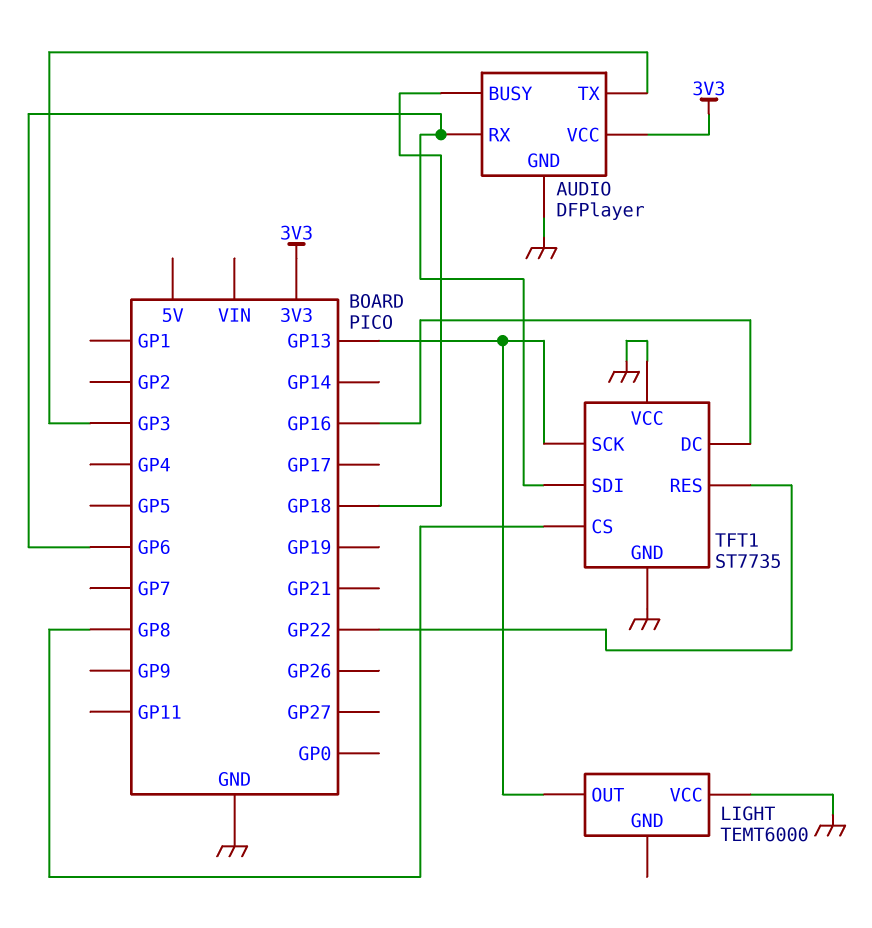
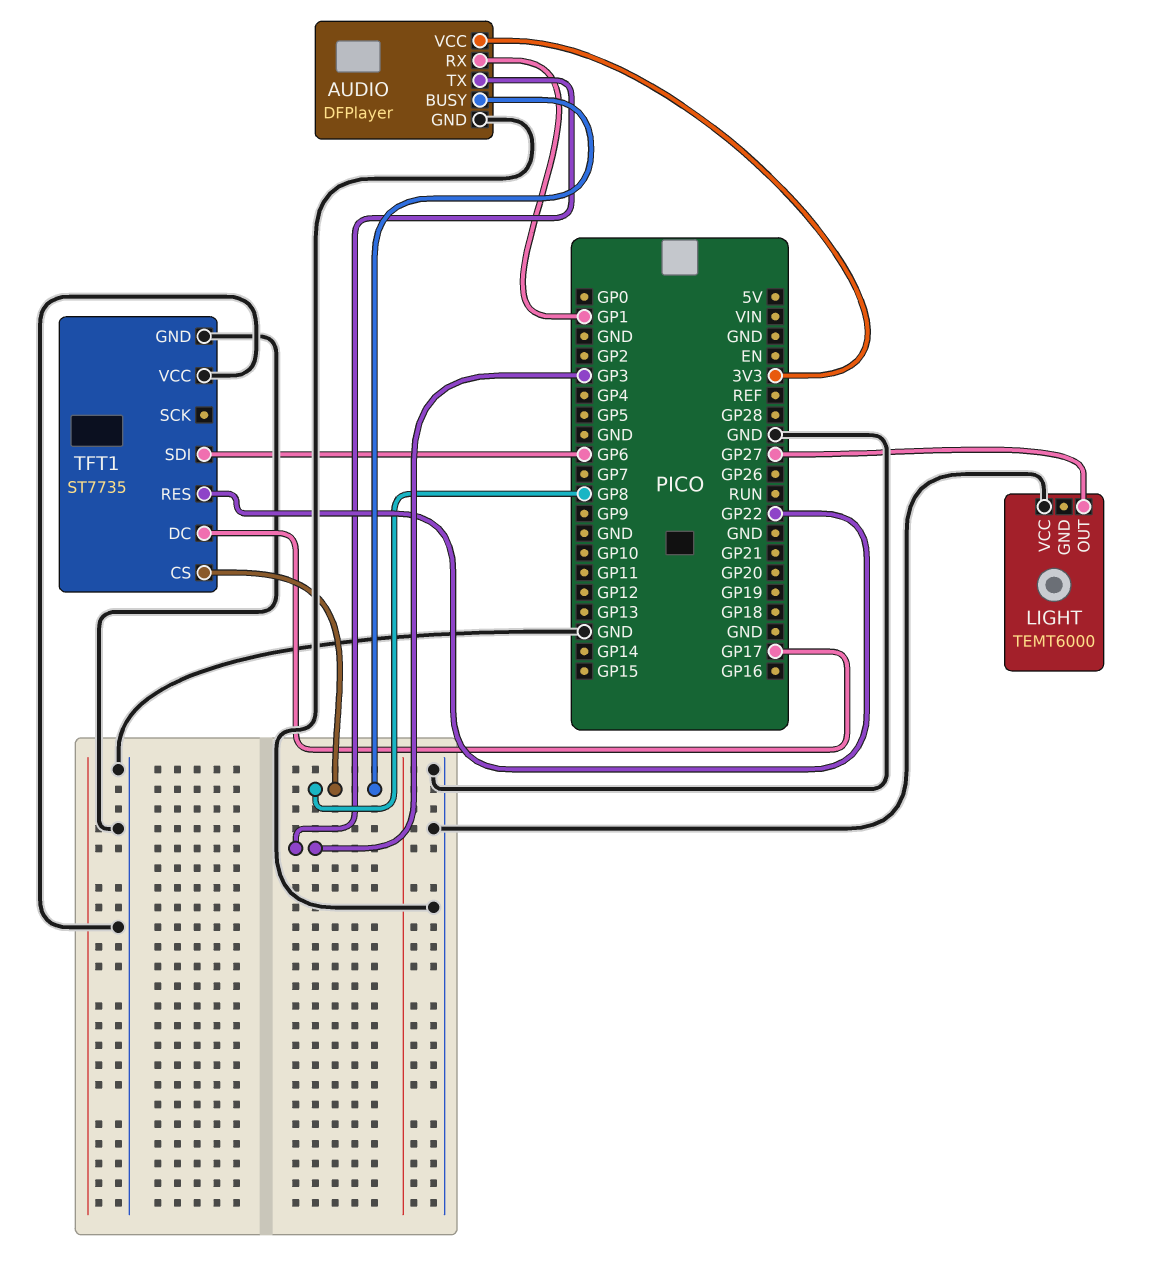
AUDIO pin BUSY: GP18 -> GP8
AUDIO pin RX: GP6 -> GP1
LIGHT pin OUT: GP13 -> GP27
TFT1 pin DC: GP16 -> GP17
TFT1 pin SCK: GP13 -> none

